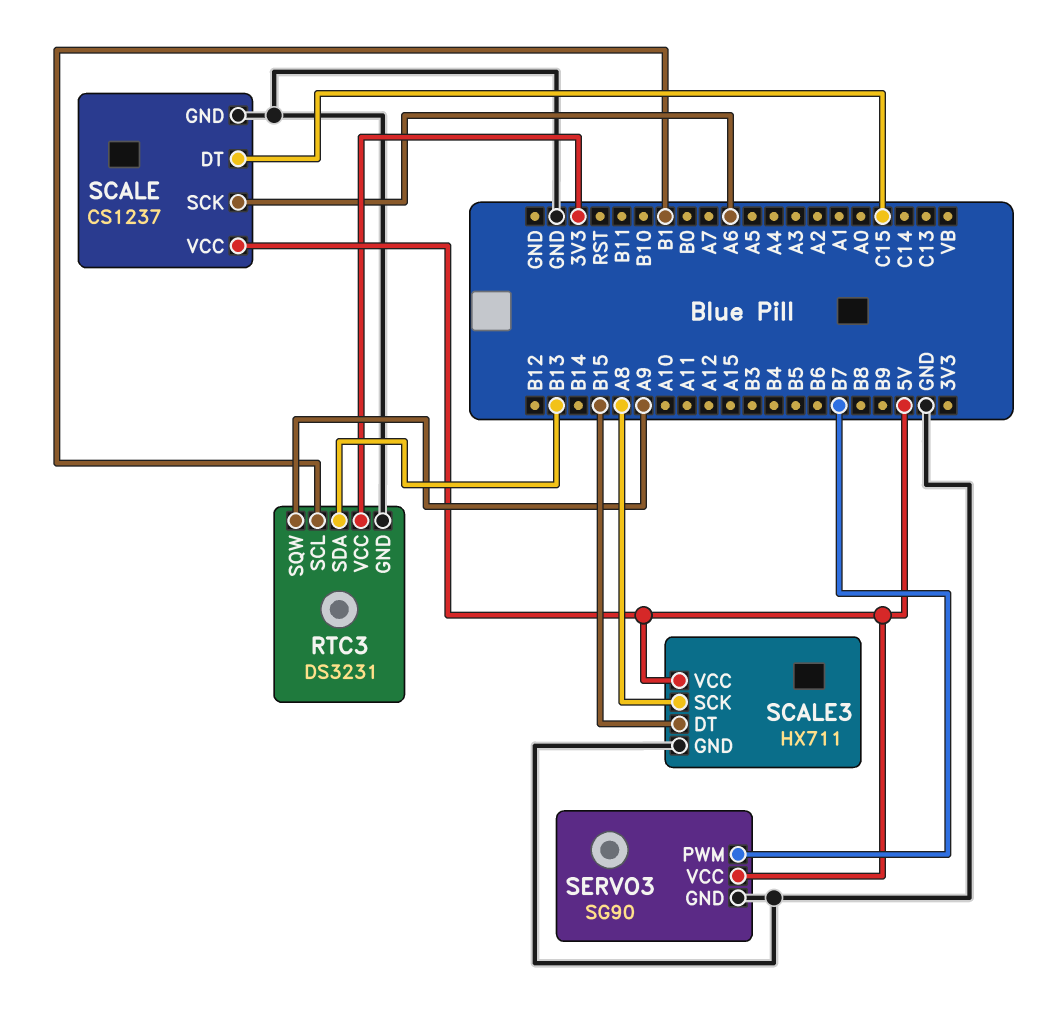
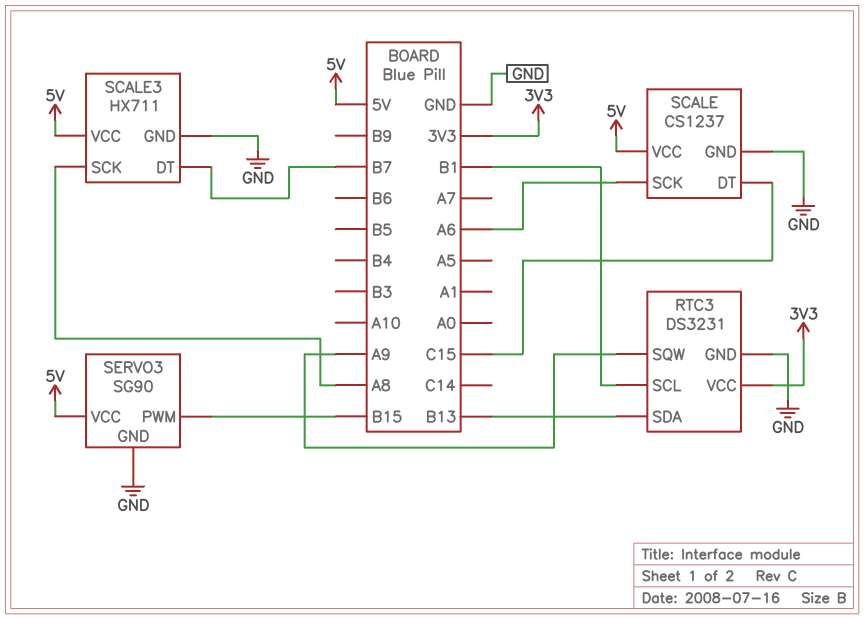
SCALE3 pin DT: B15 -> B7
SERVO3 pin PWM: B7 -> B15

